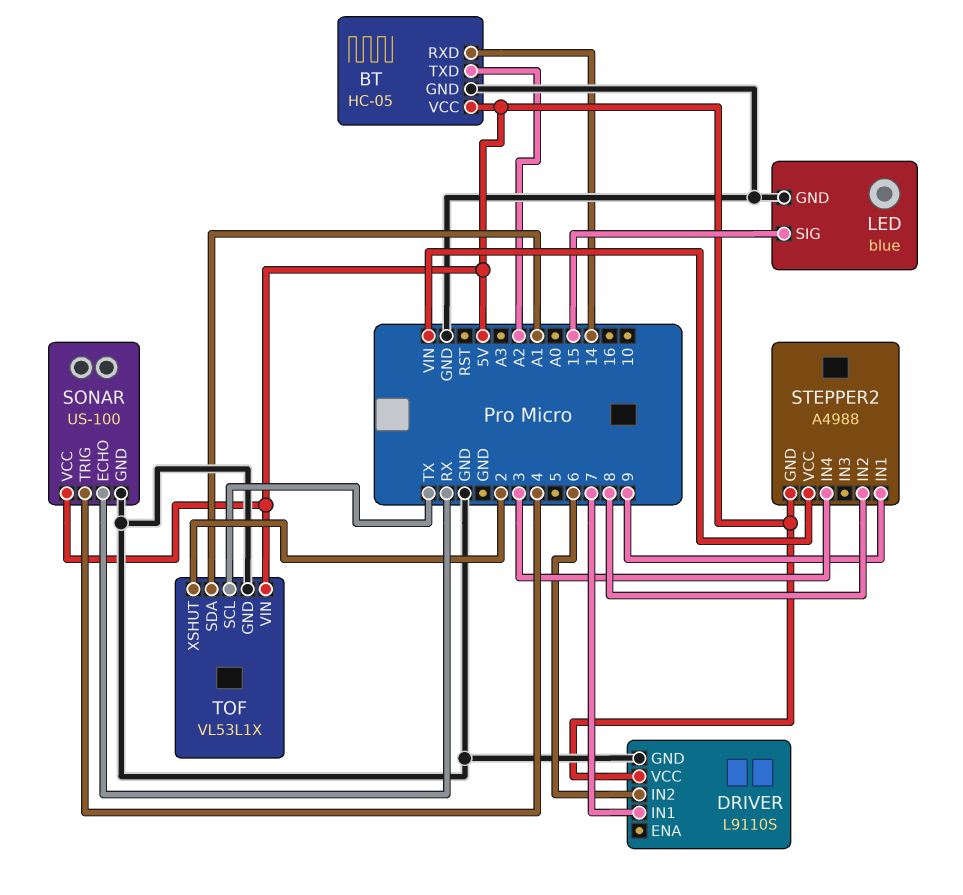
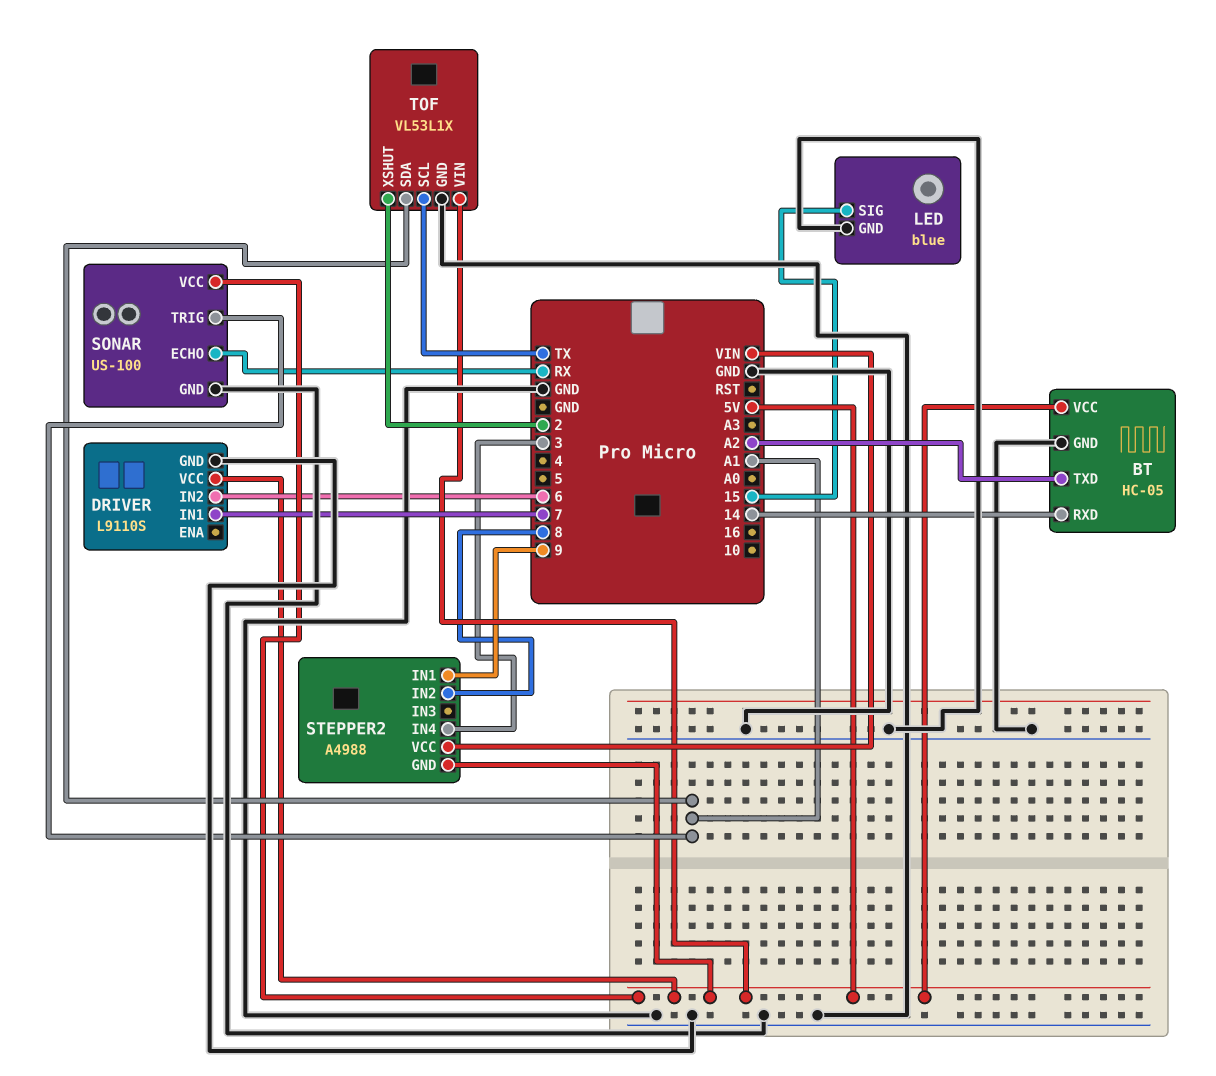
SONAR pin TRIG: 4 -> A1

